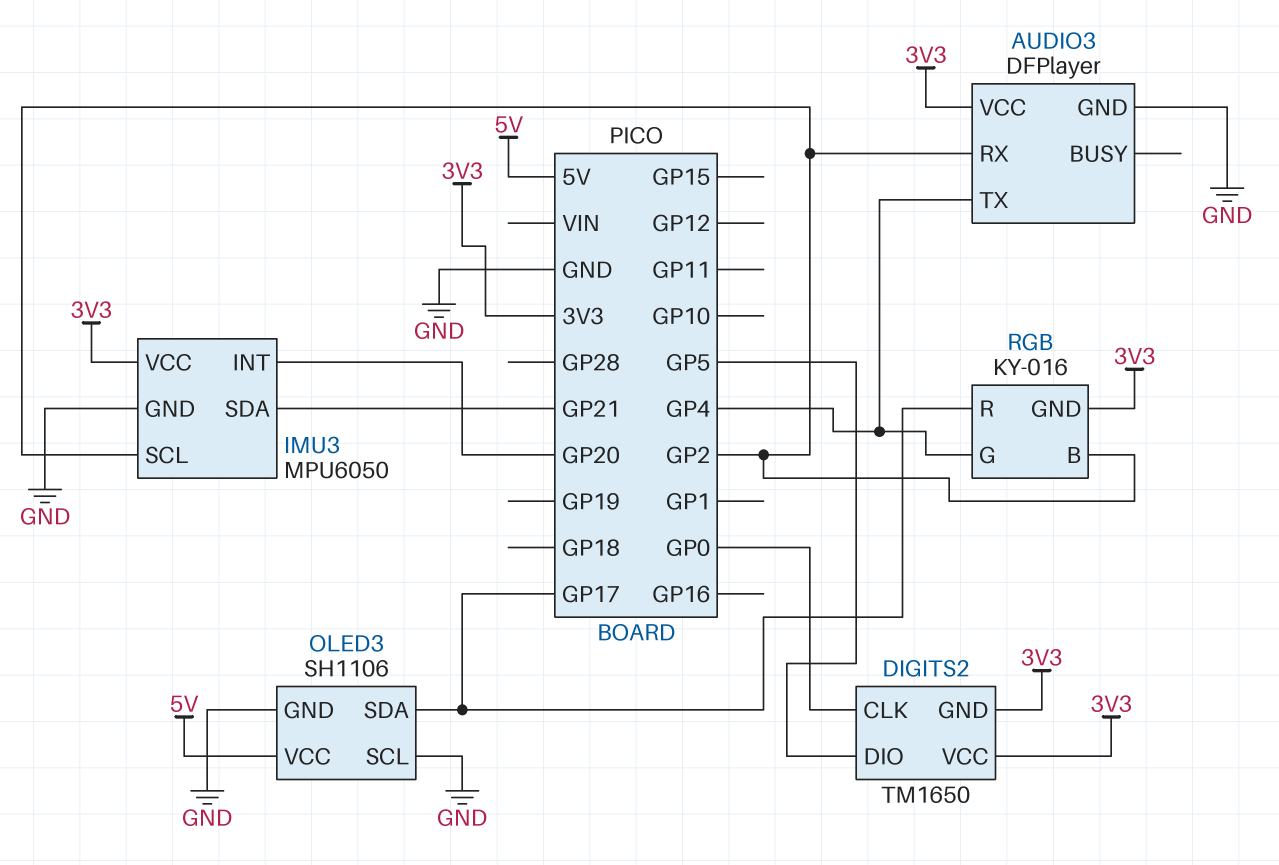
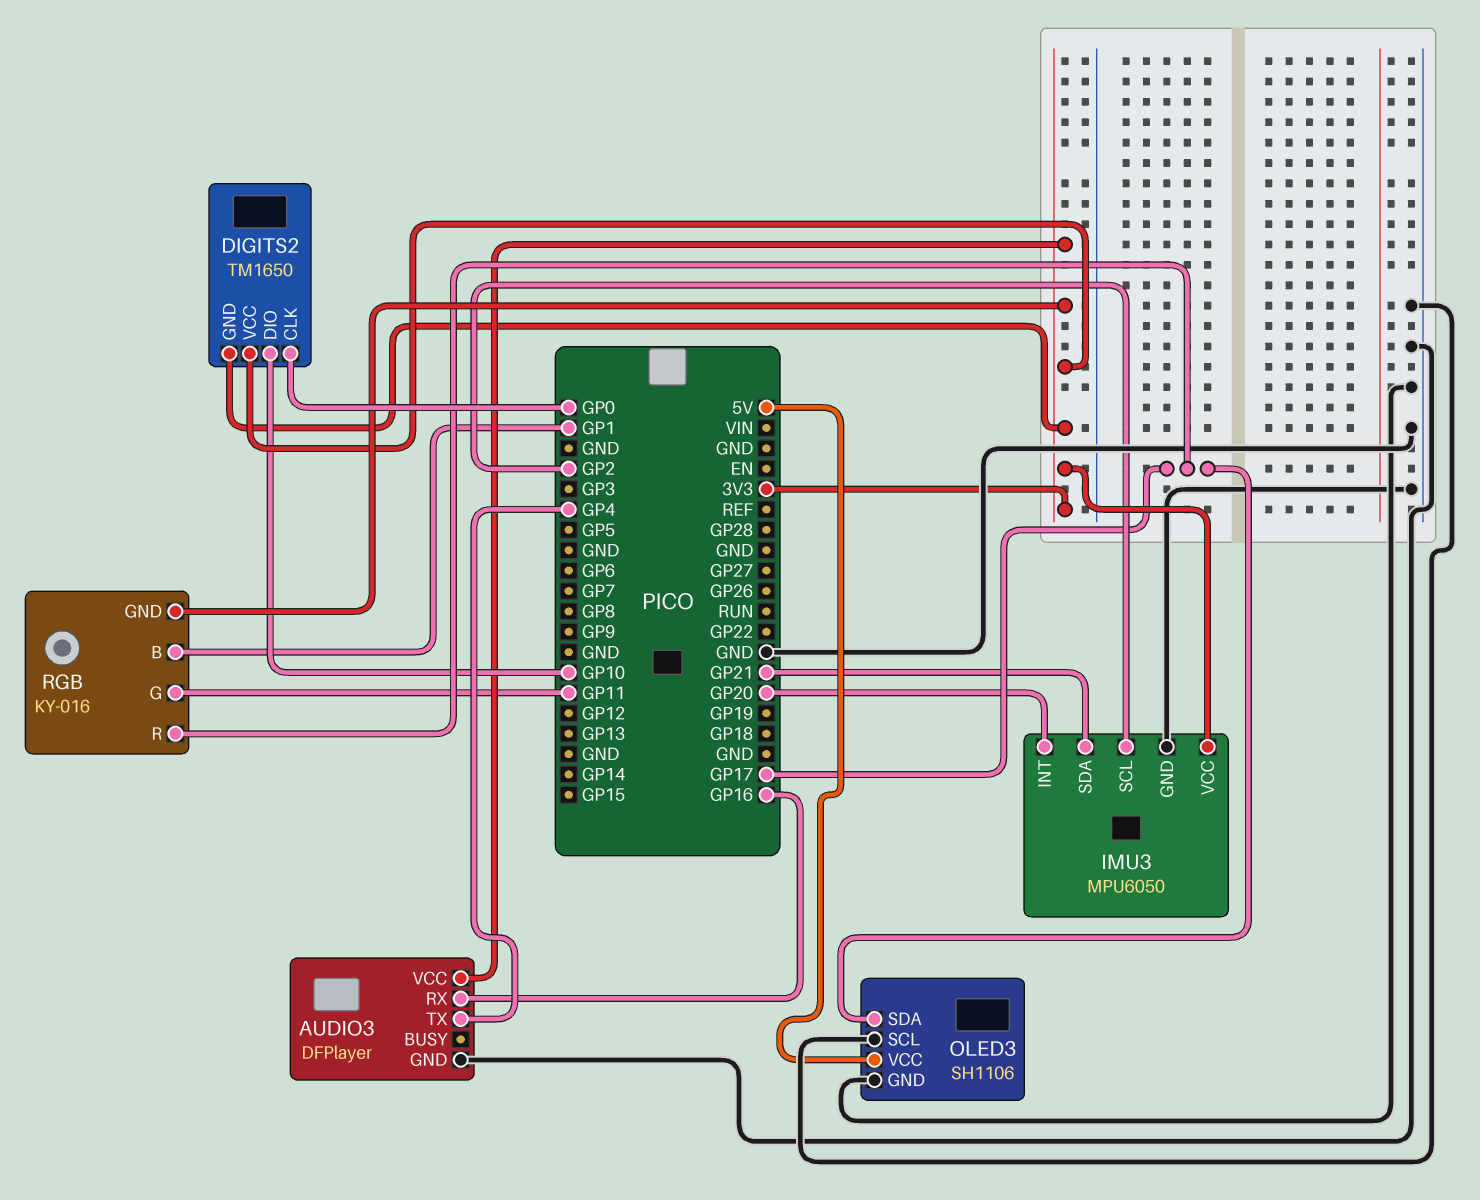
AUDIO3 pin RX: GP2 -> GP16
DIGITS2 pin DIO: GP5 -> GP10
RGB pin B: GP2 -> GP1
RGB pin G: GP4 -> GP11

